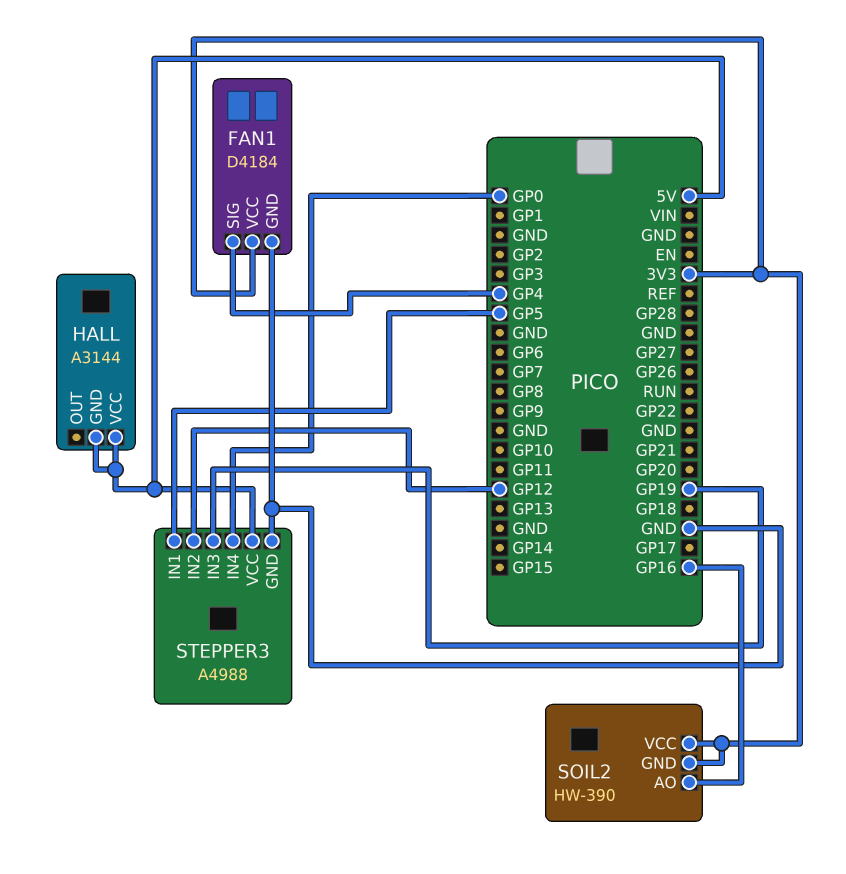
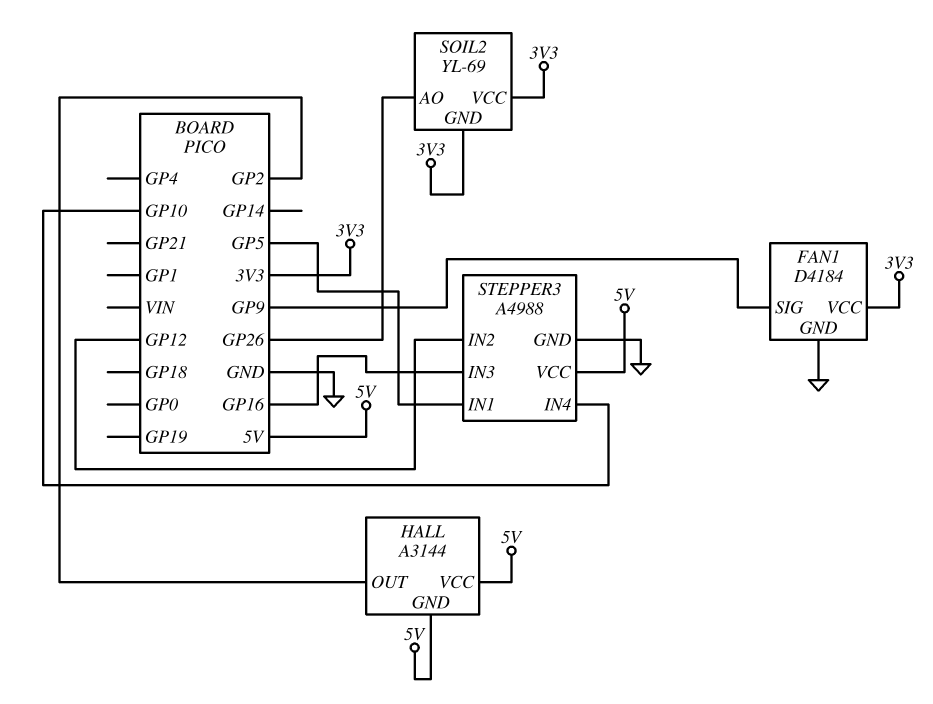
FAN1 pin SIG: GP4 -> GP9
HALL pin OUT: none -> GP2
SOIL2: HW-390 -> YL-69
SOIL2 pin AO: GP16 -> GP26
STEPPER3 pin IN3: GP19 -> GP16
STEPPER3 pin IN4: GP0 -> GP10

